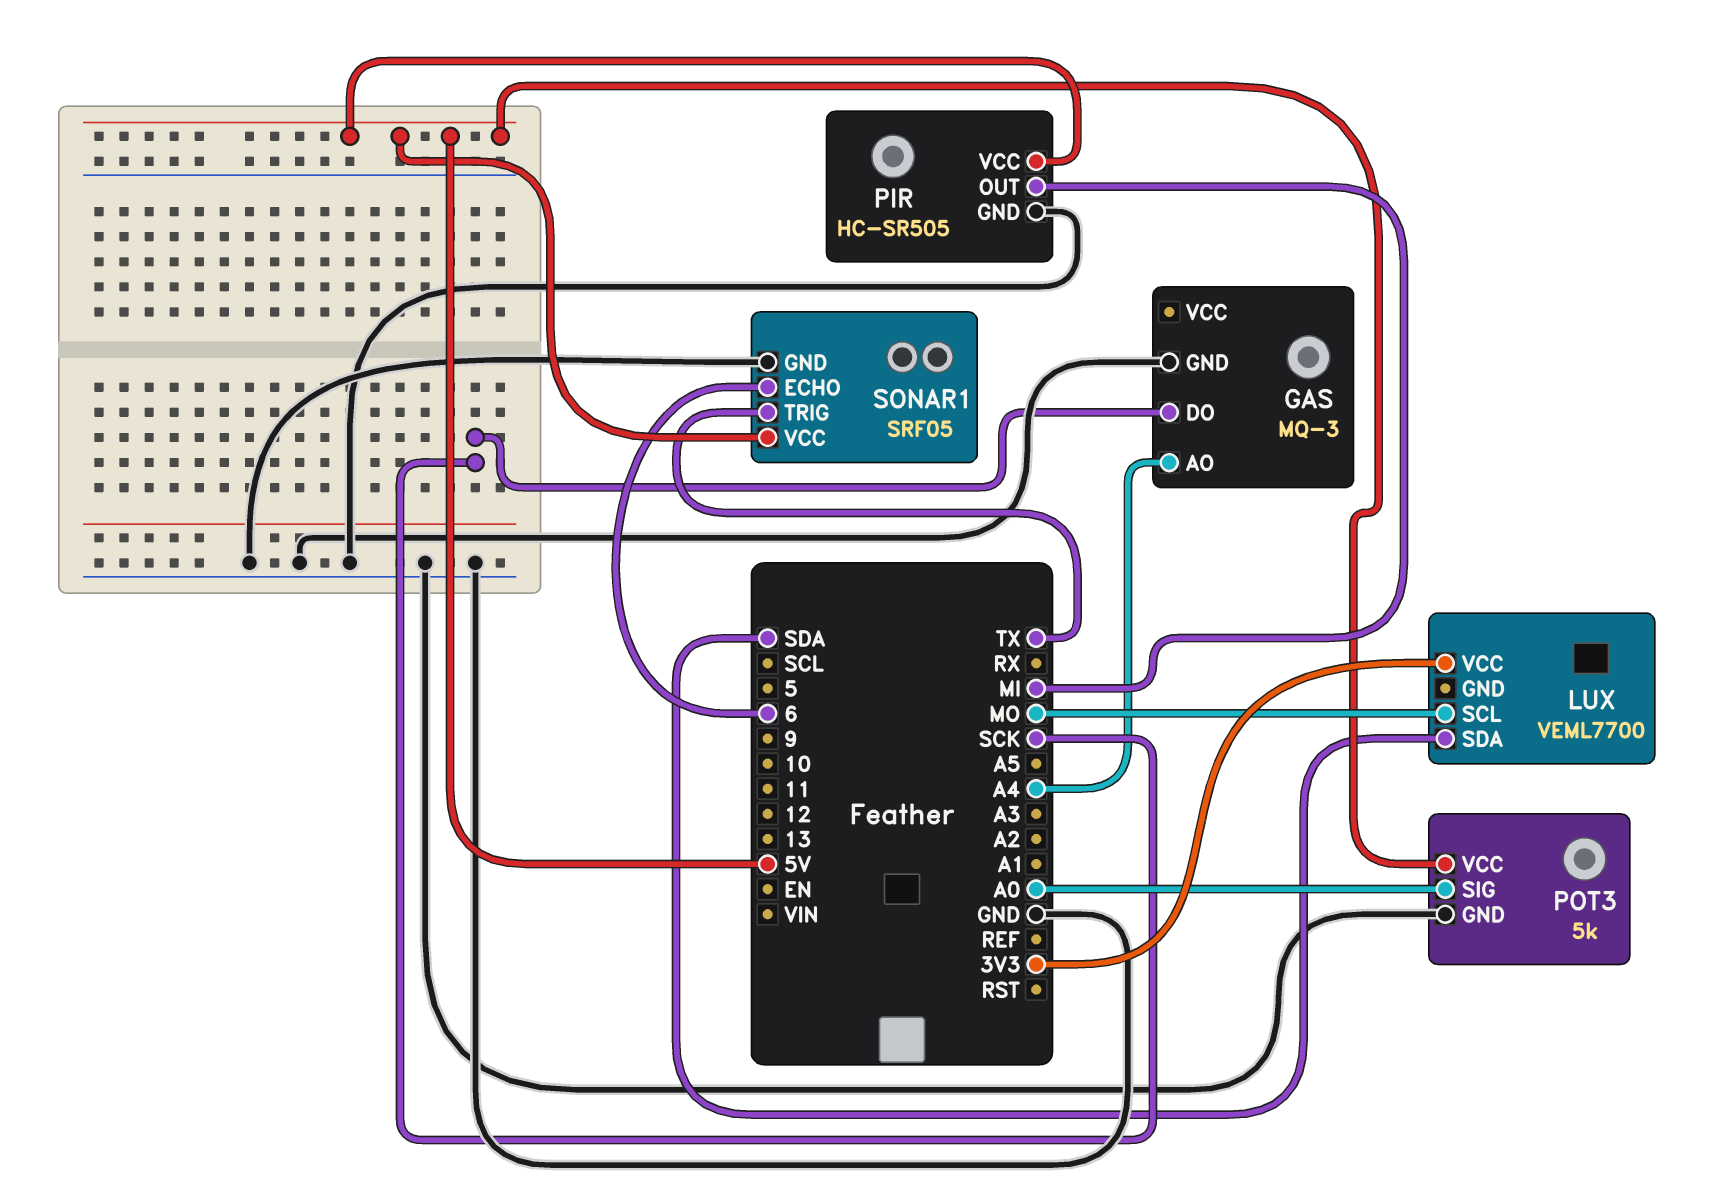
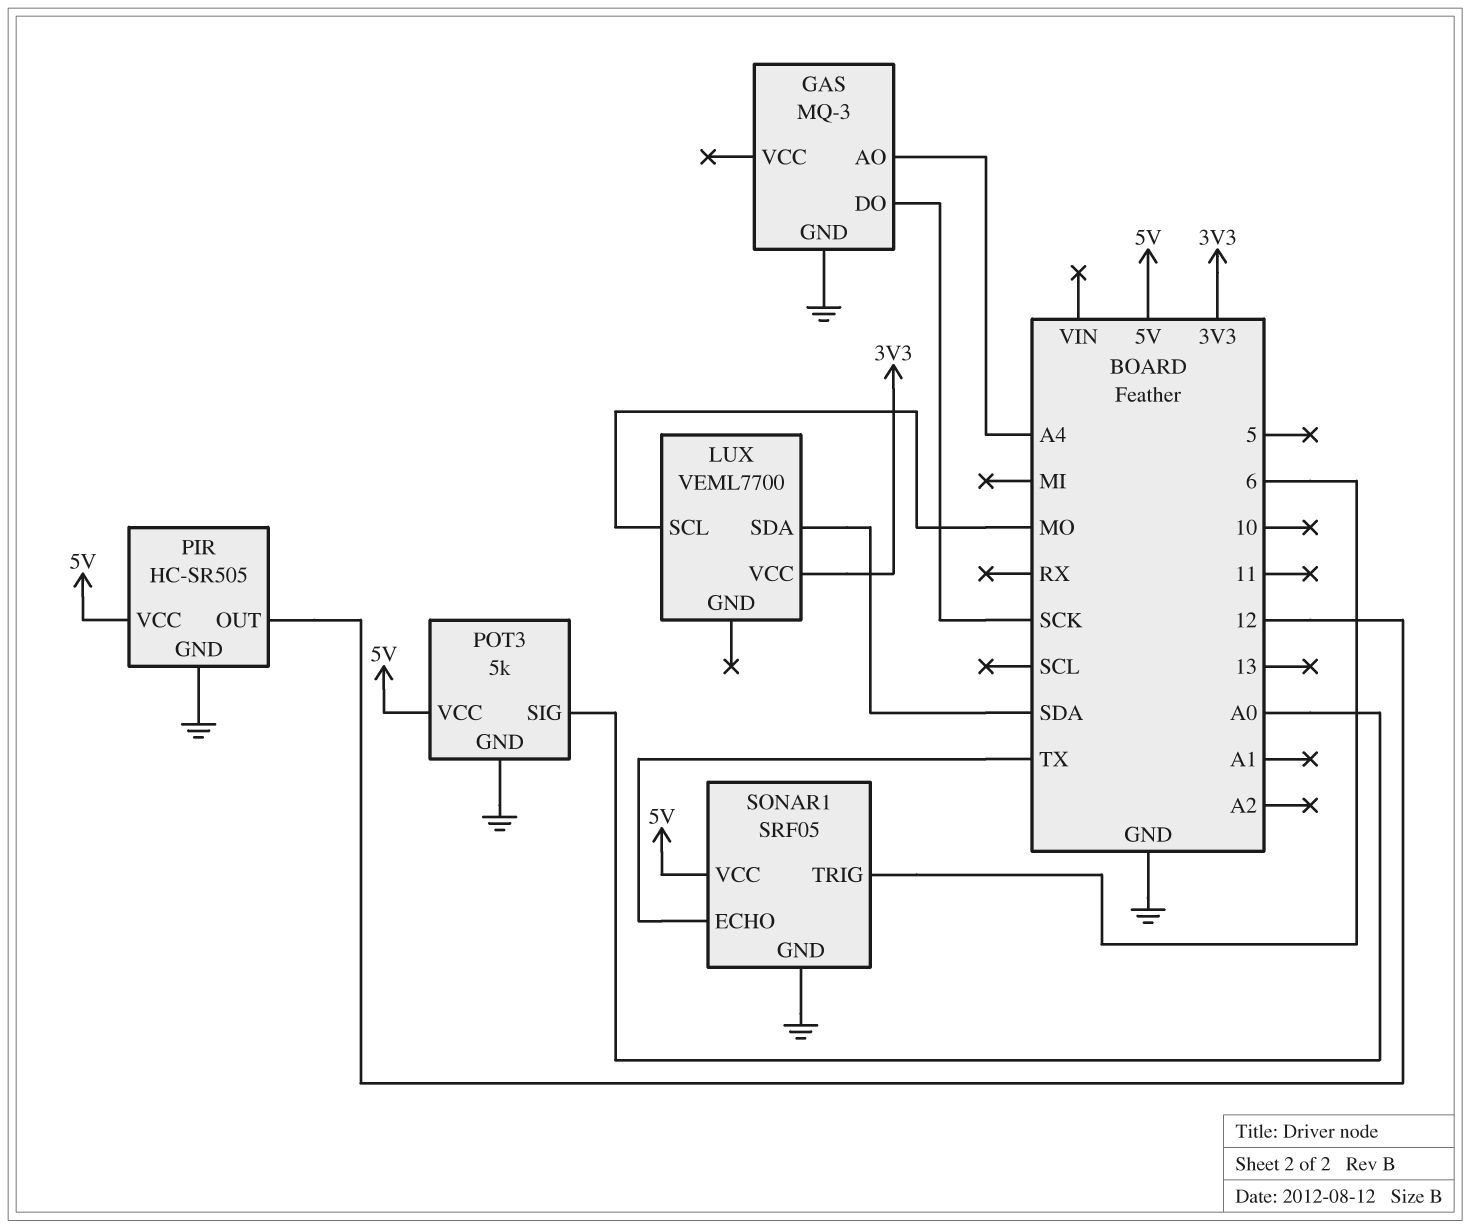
PIR pin OUT: MI -> 12
SONAR1 pin ECHO: 6 -> TX
SONAR1 pin TRIG: TX -> 6

